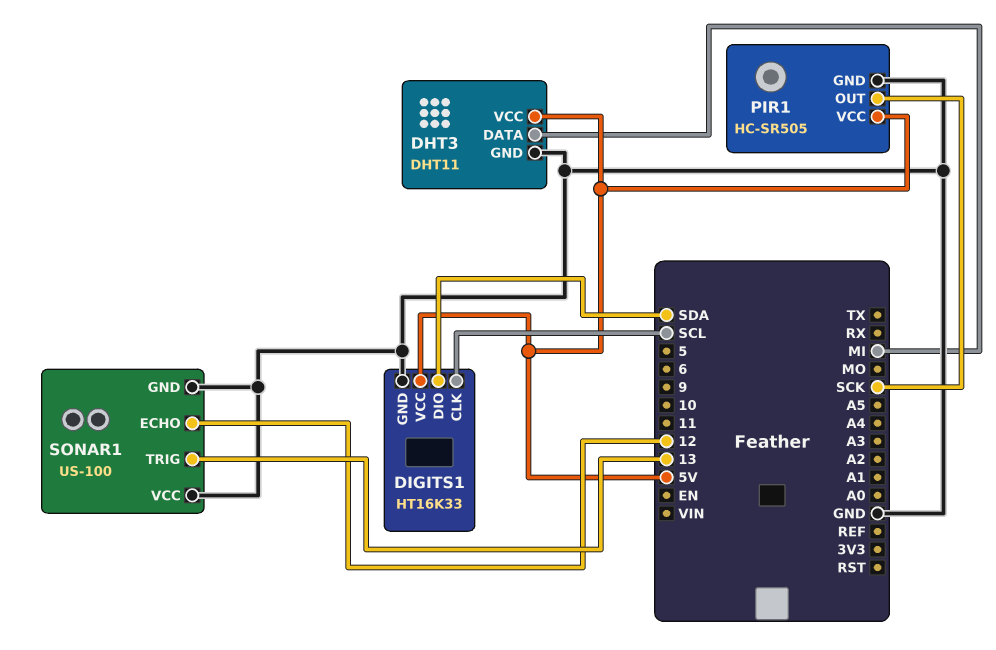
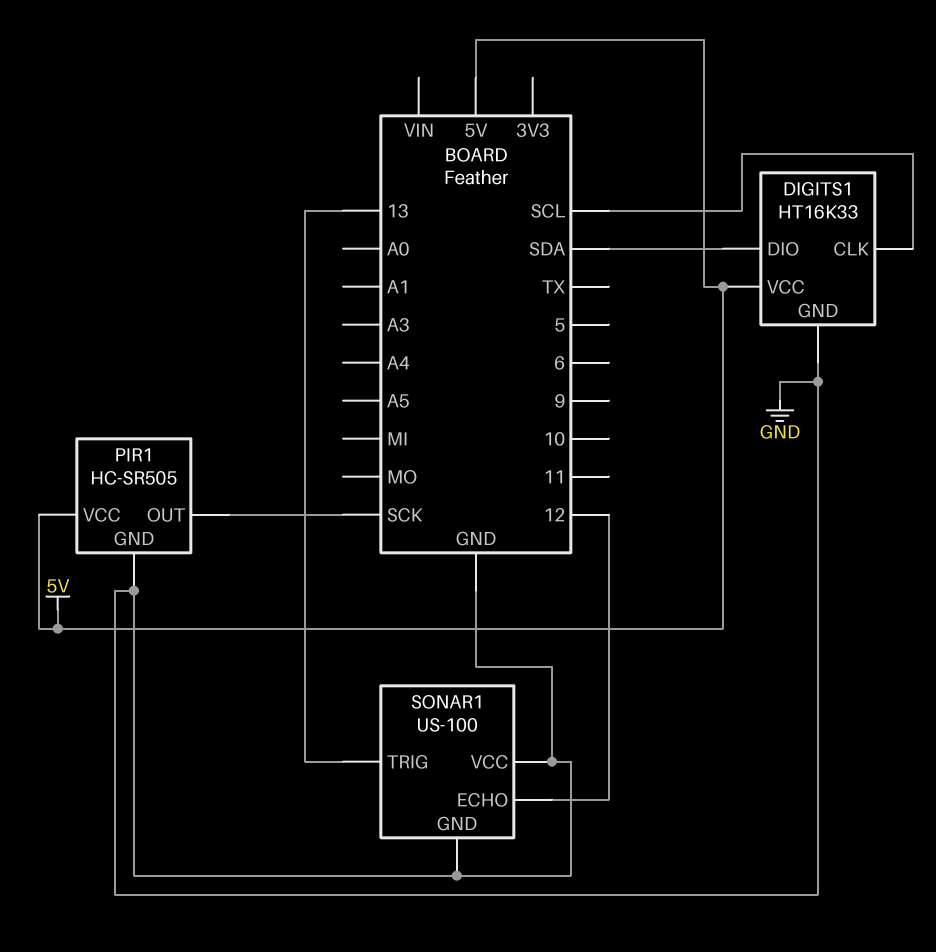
DHT3: DHT11 -> none
DHT3 pin DATA: MI -> none
DHT3 pin GND: GND -> none
DHT3 pin VCC: 5V -> none

